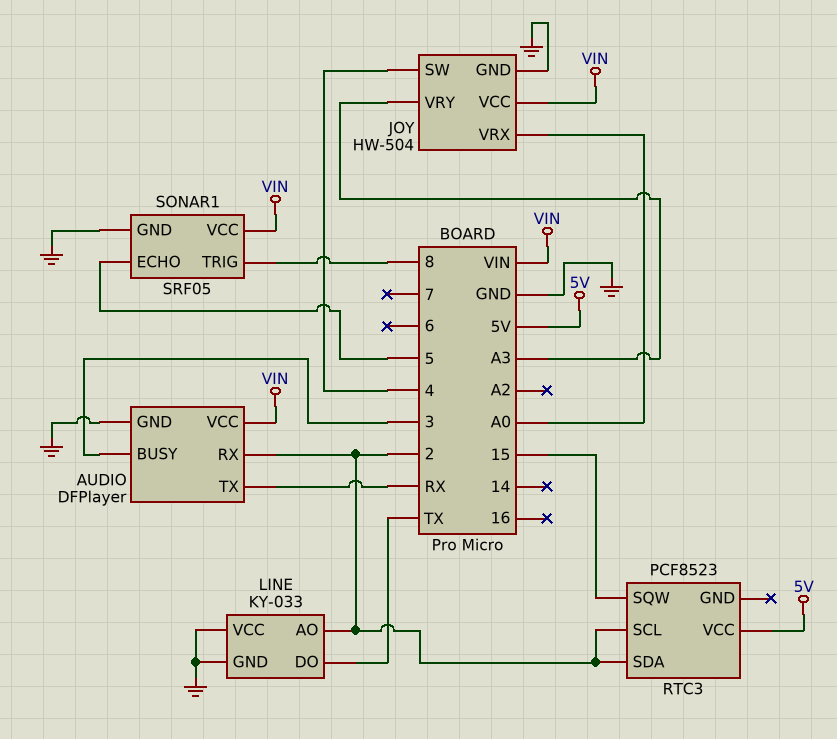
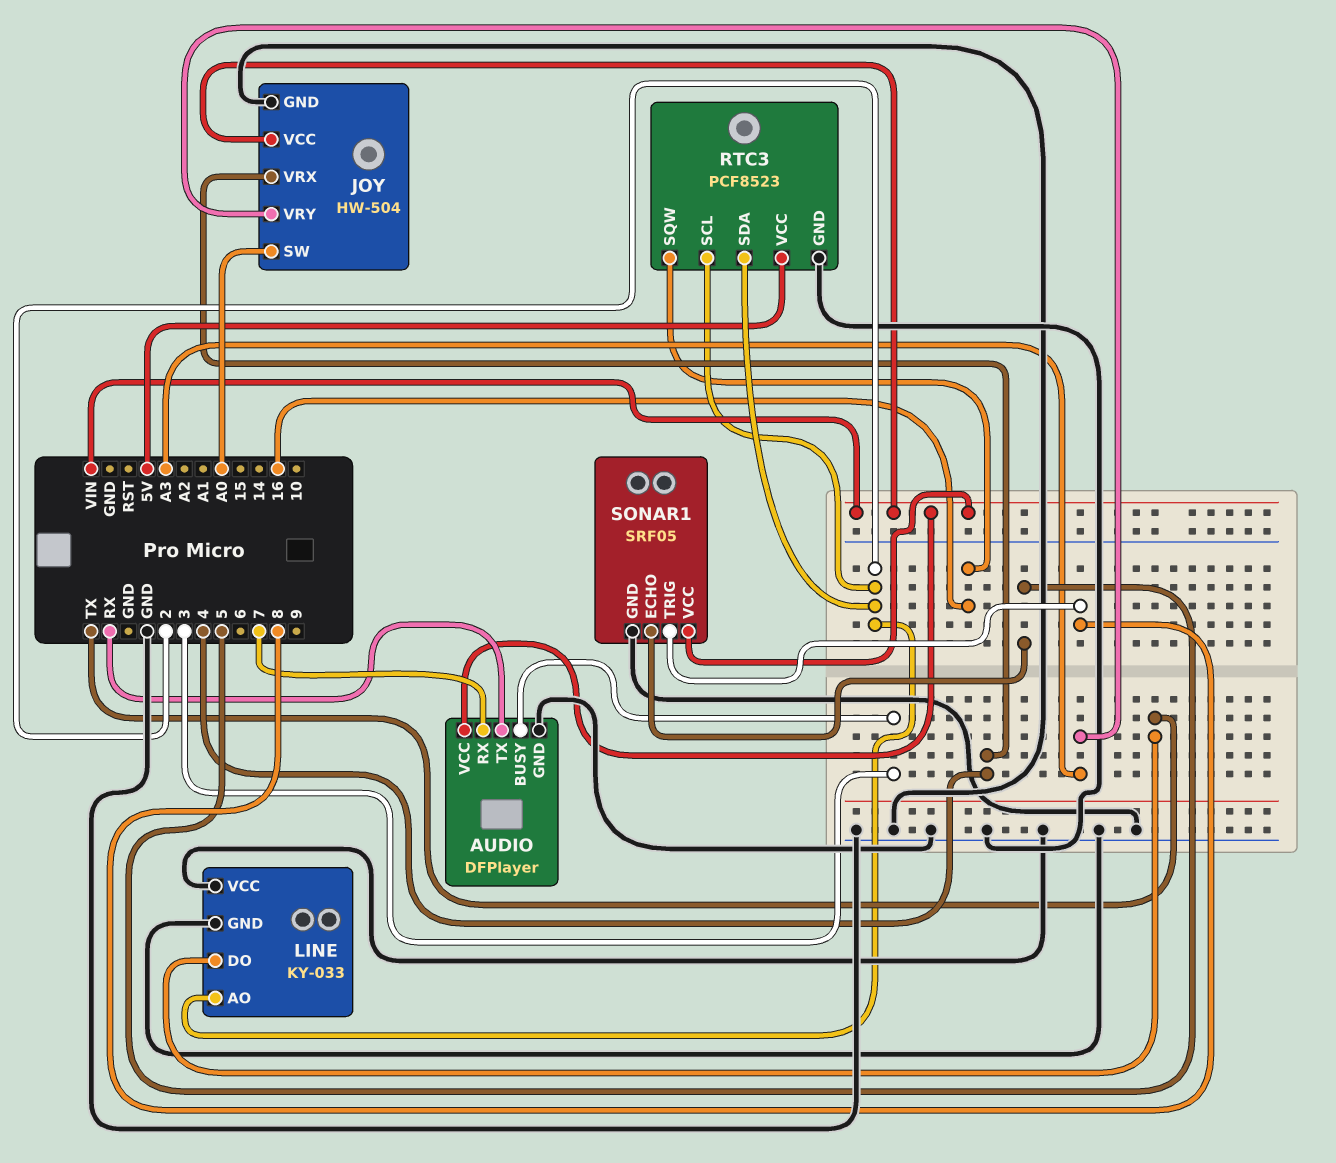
AUDIO pin RX: 2 -> 7
JOY pin SW: 4 -> A0
JOY pin VRX: A0 -> 4
RTC3 pin GND: none -> GND
RTC3 pin SQW: 15 -> 16

